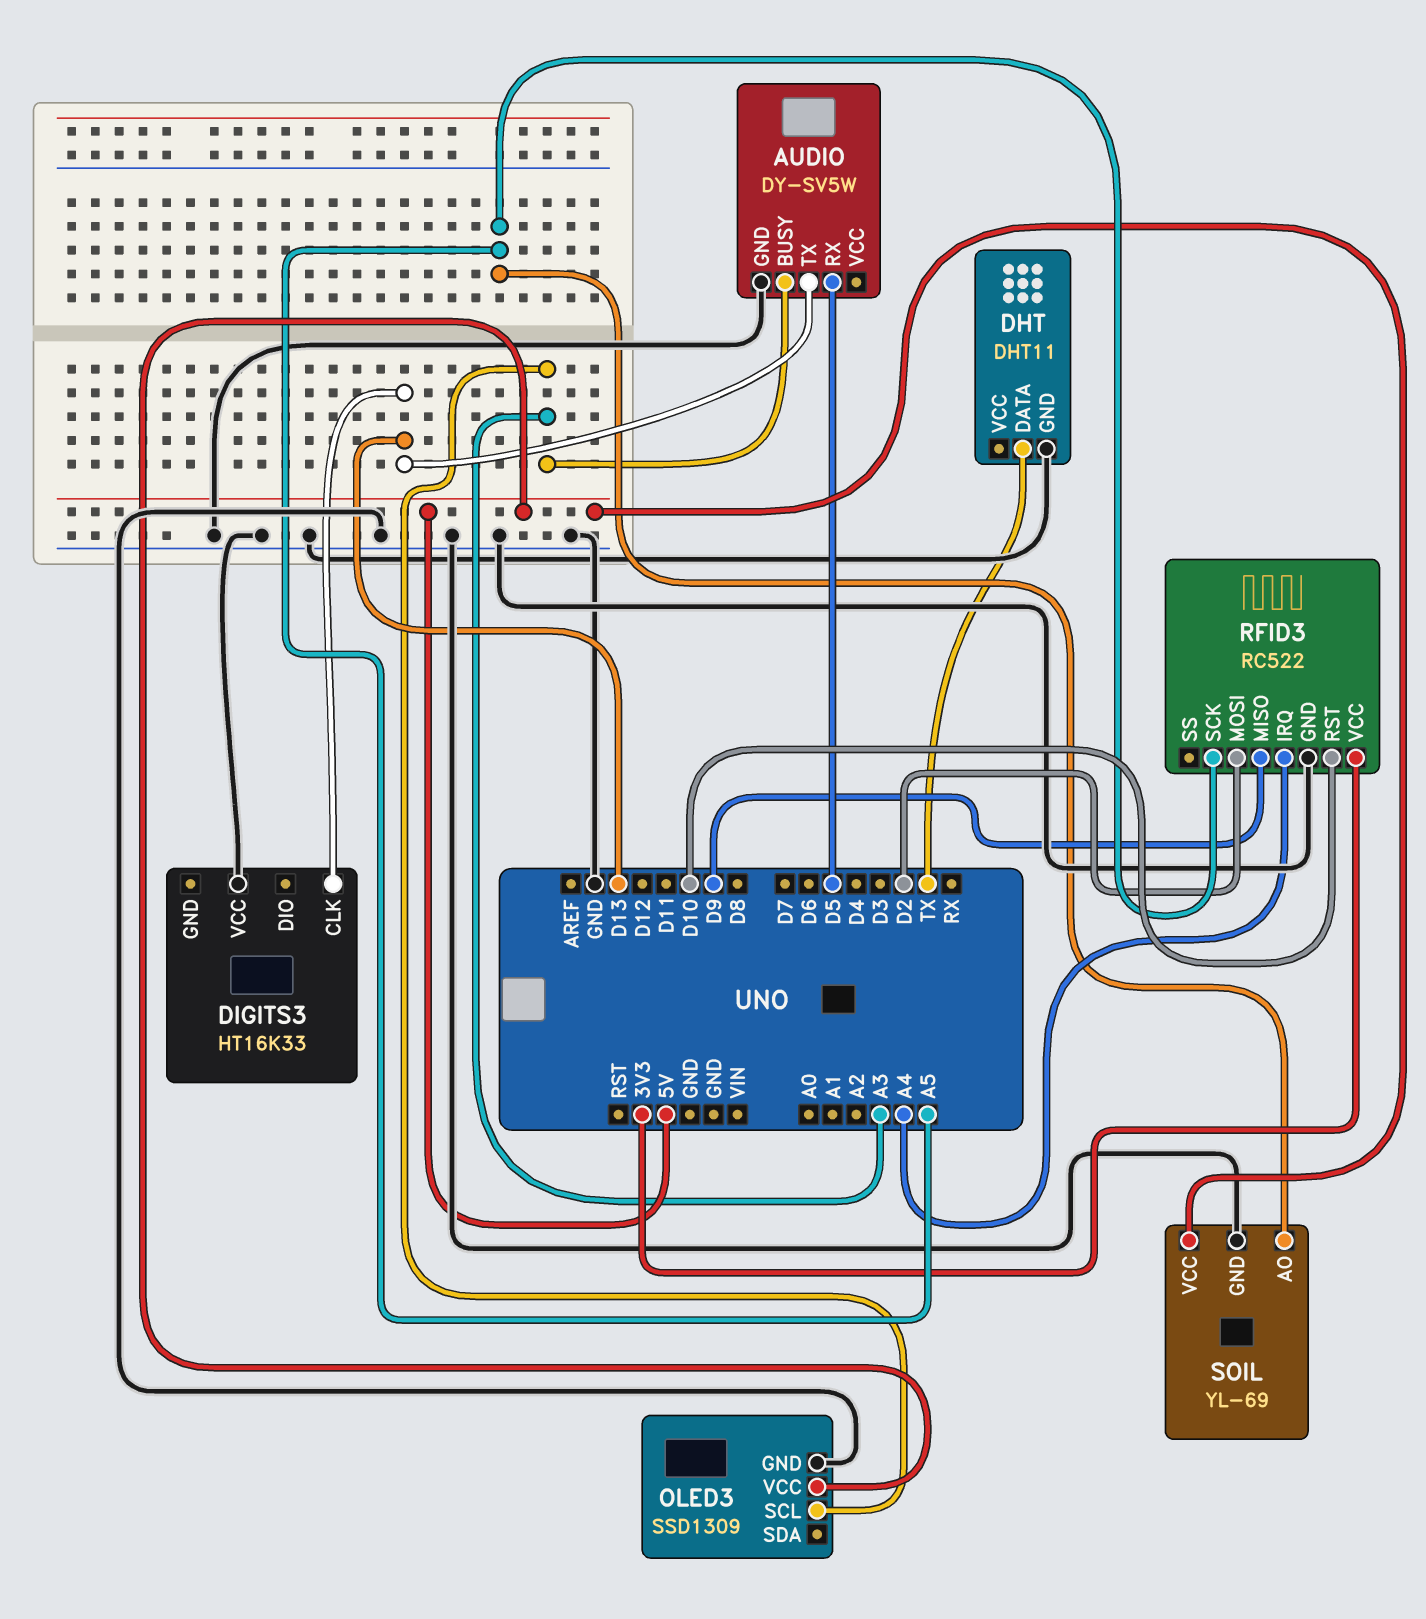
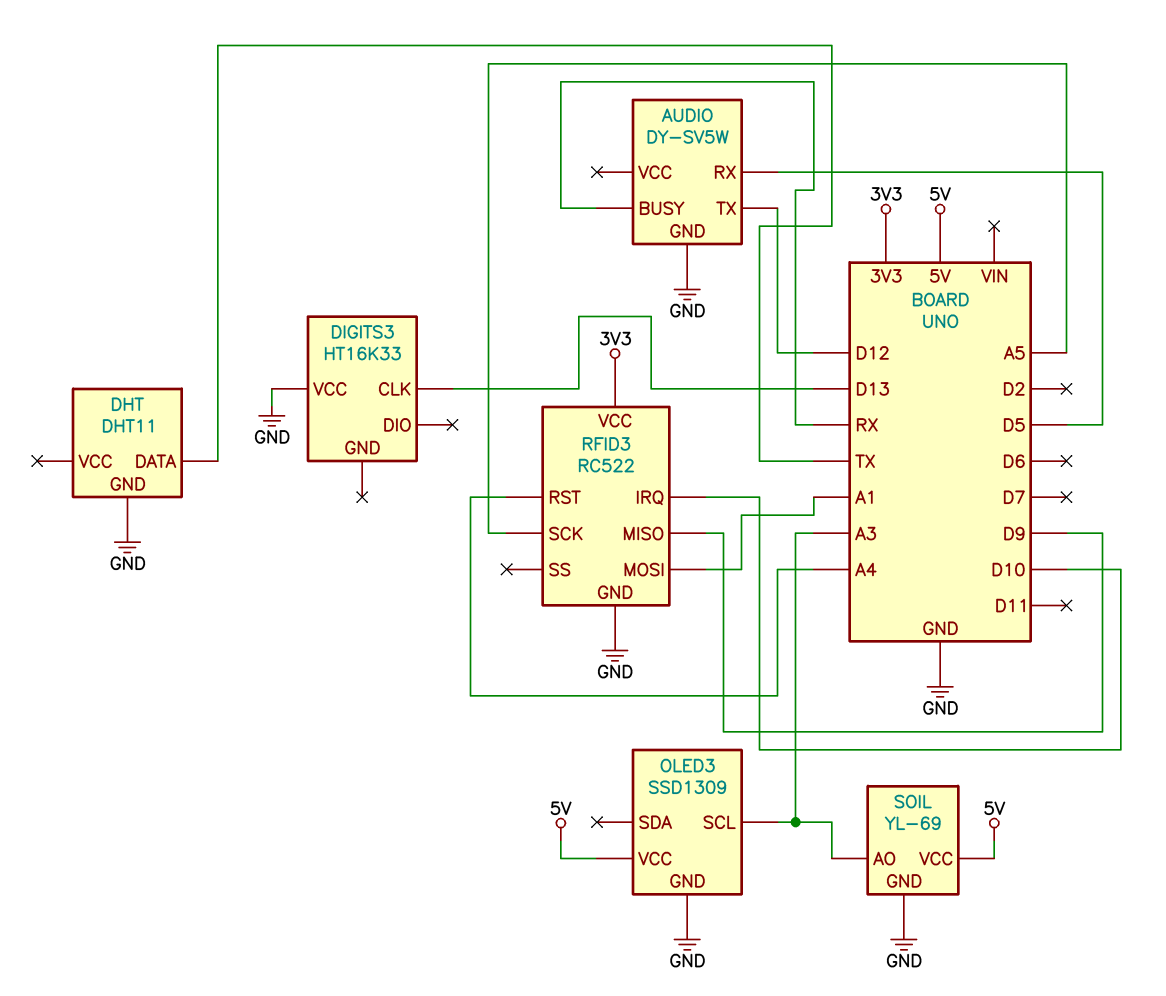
AUDIO pin BUSY: A3 -> RX
AUDIO pin TX: D13 -> D12
RFID3 pin IRQ: A4 -> D10
RFID3 pin MOSI: D2 -> A1
RFID3 pin RST: D10 -> A4
SOIL pin AO: A5 -> A3

